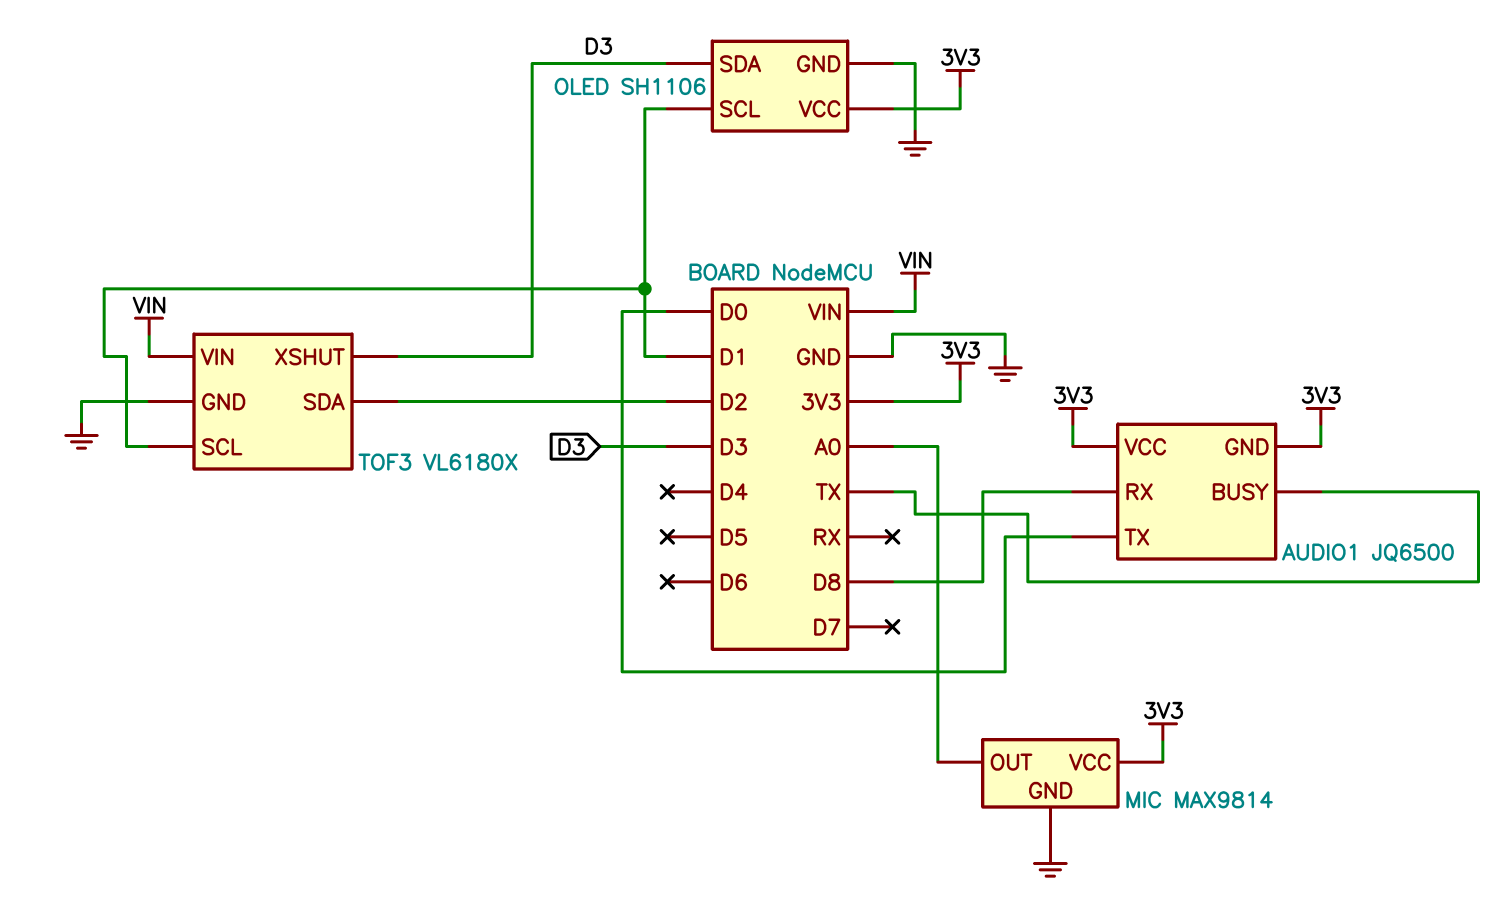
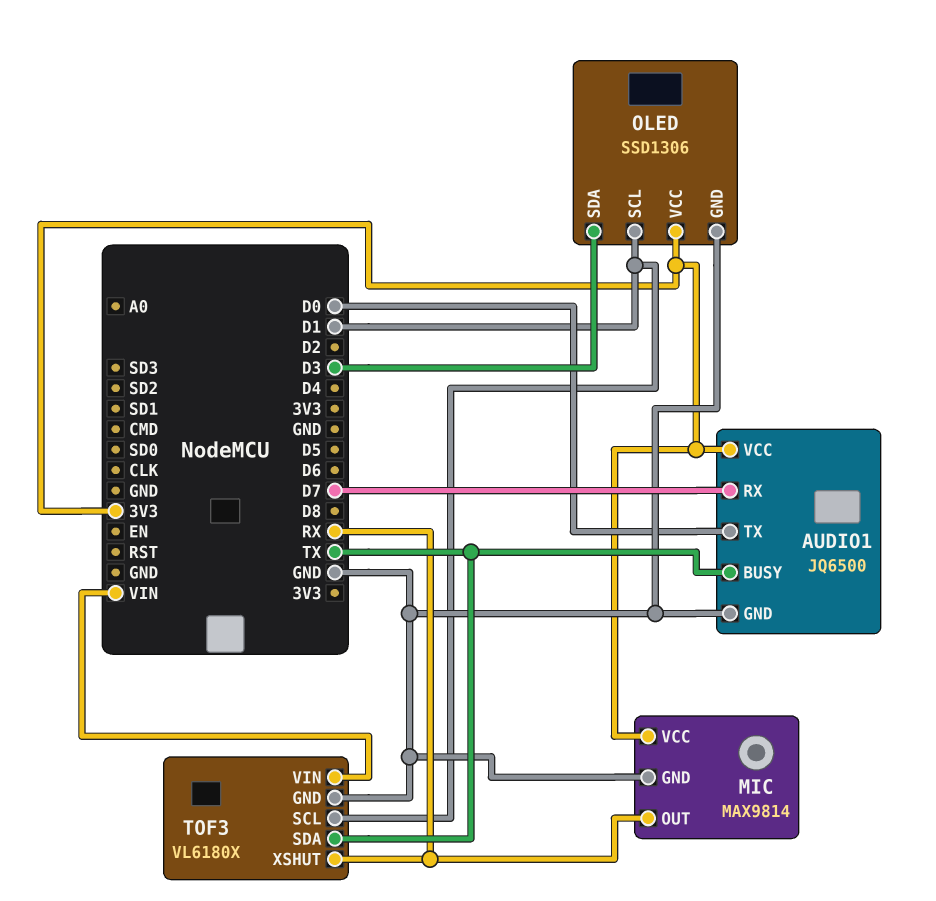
AUDIO1 pin GND: 3V3 -> GND
AUDIO1 pin RX: D8 -> D7
MIC pin OUT: A0 -> RX
OLED: SH1106 -> SSD1306
TOF3 pin SDA: D2 -> TX
TOF3 pin XSHUT: D3 -> RX

